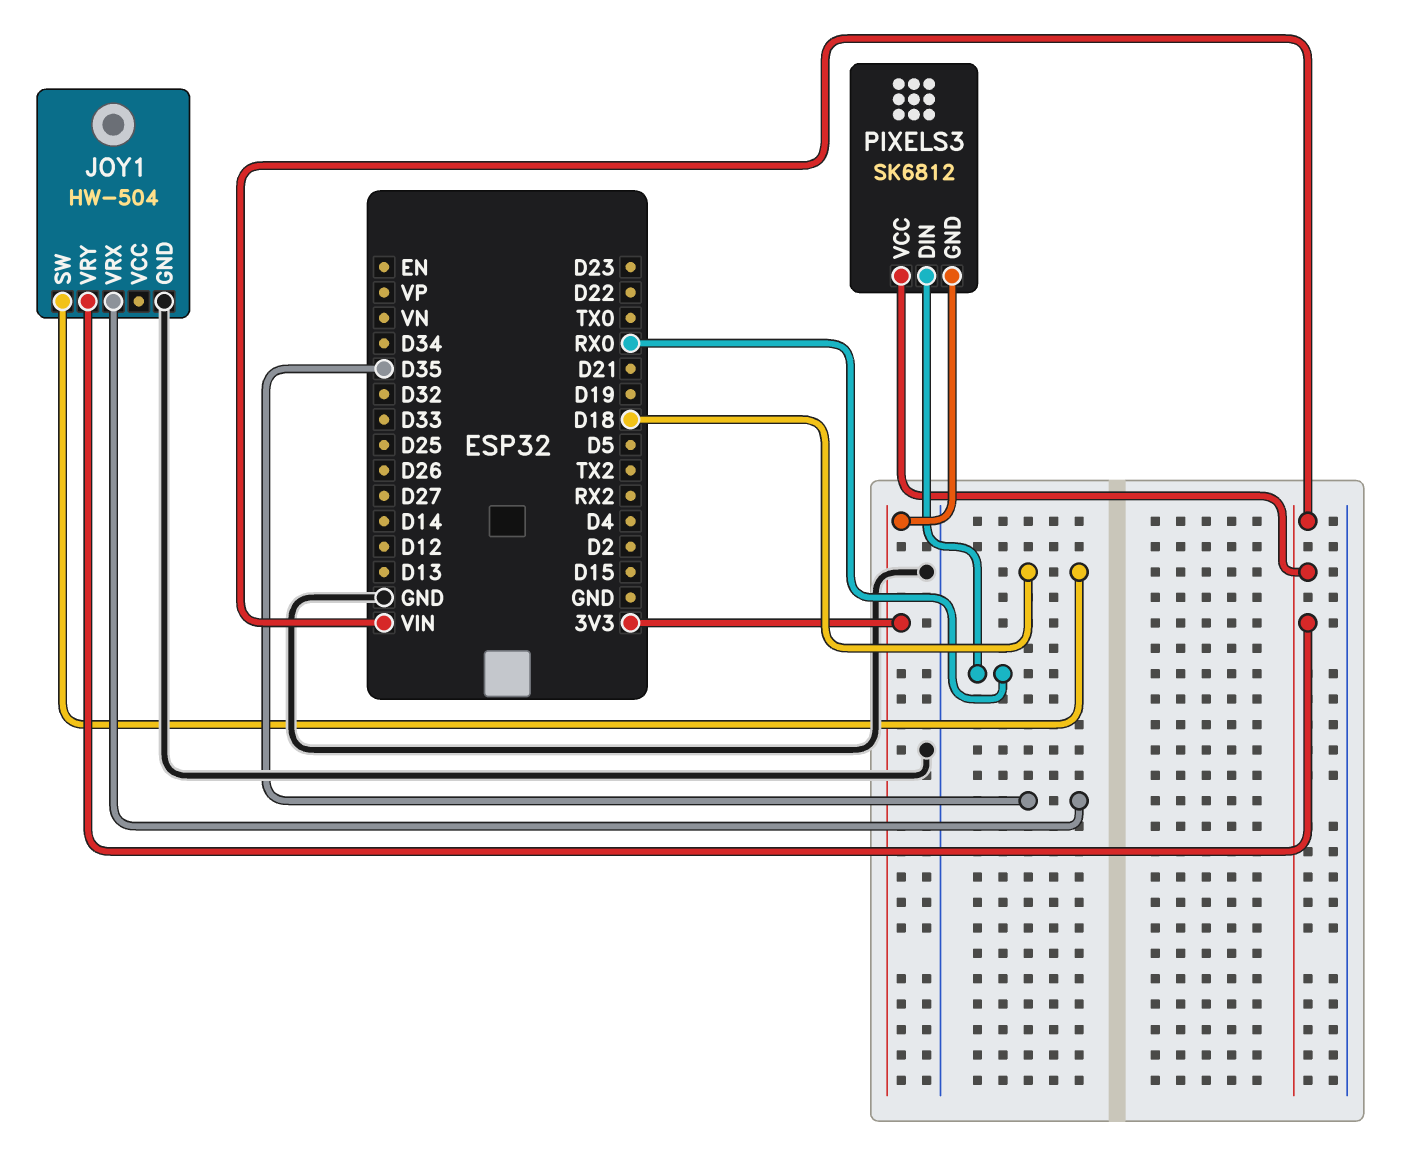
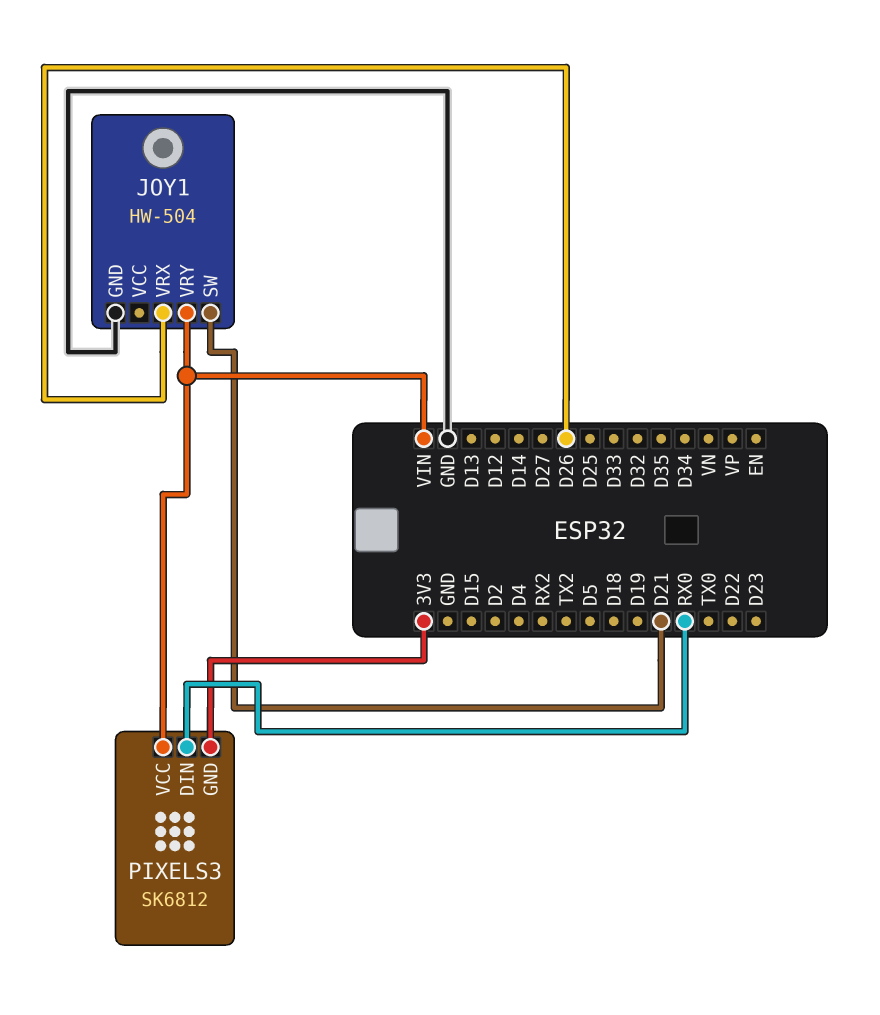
JOY1 pin SW: D18 -> D21
JOY1 pin VRX: D35 -> D26

